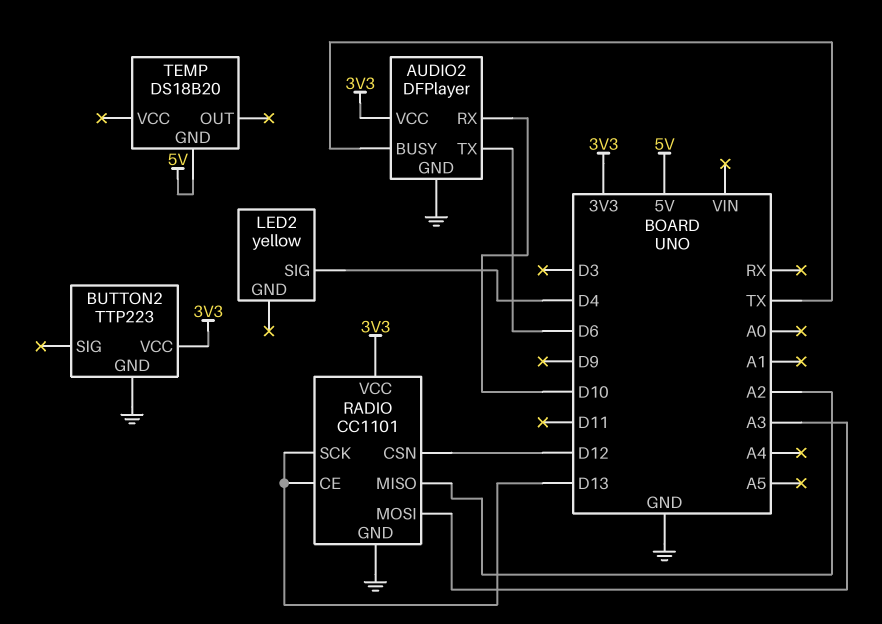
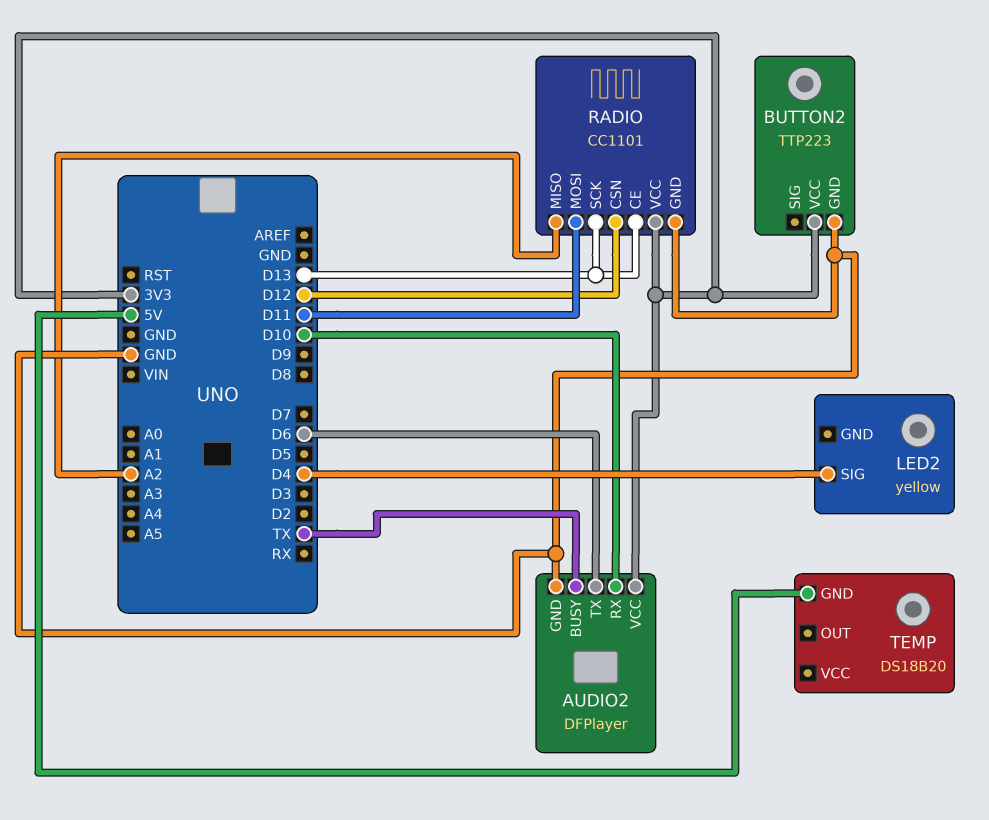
RADIO pin MOSI: A3 -> D11

